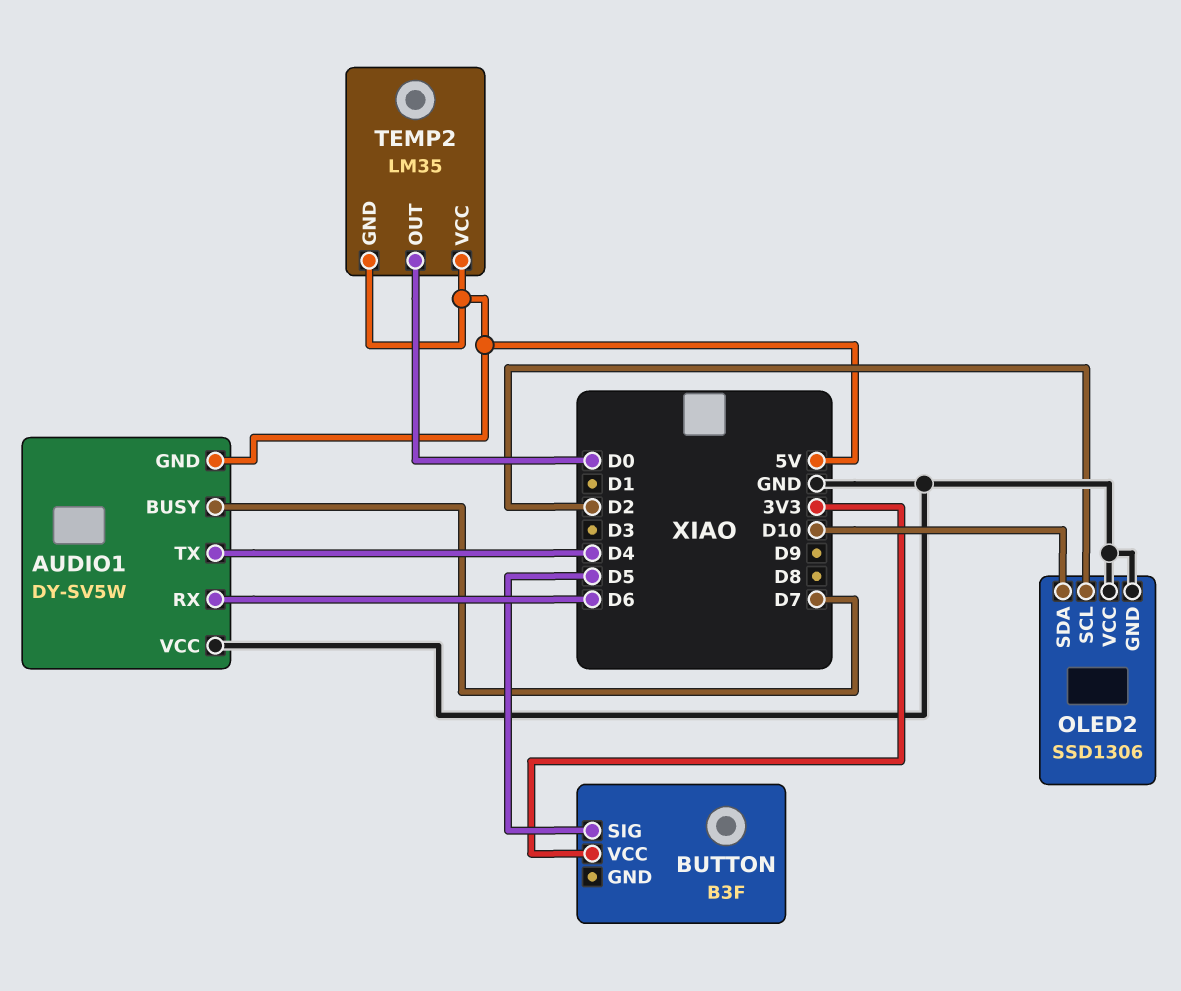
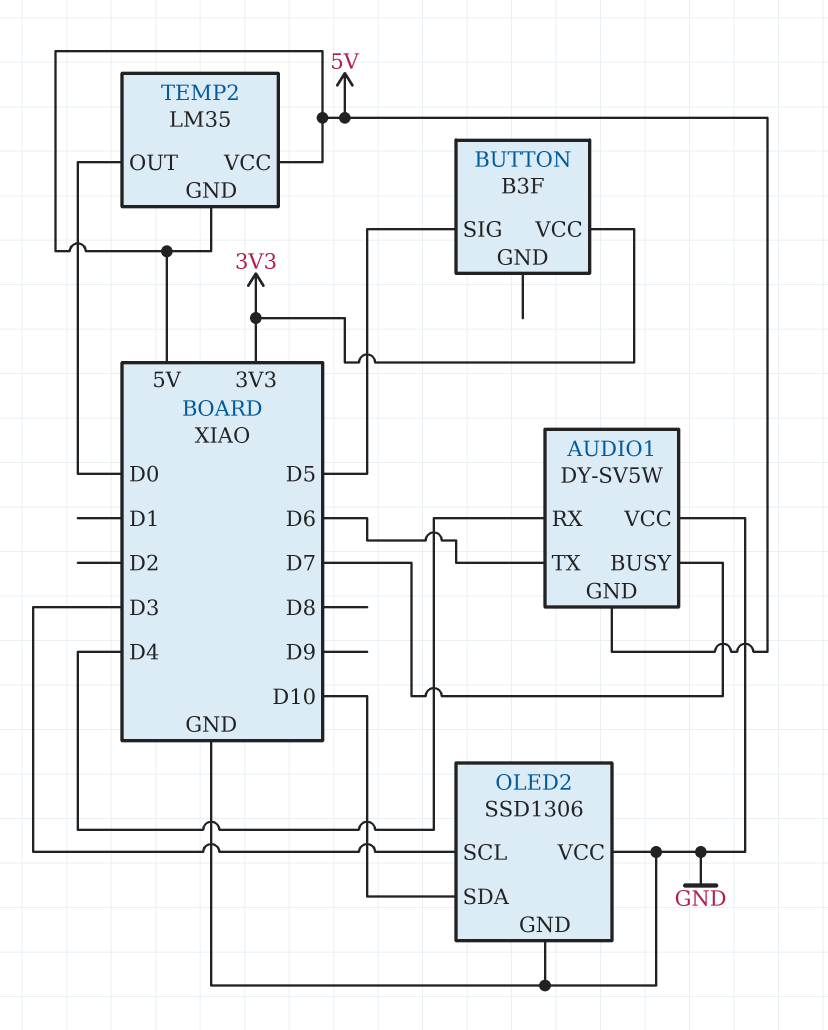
AUDIO1 pin RX: D6 -> D4
AUDIO1 pin TX: D4 -> D6
OLED2 pin SCL: D2 -> D3

